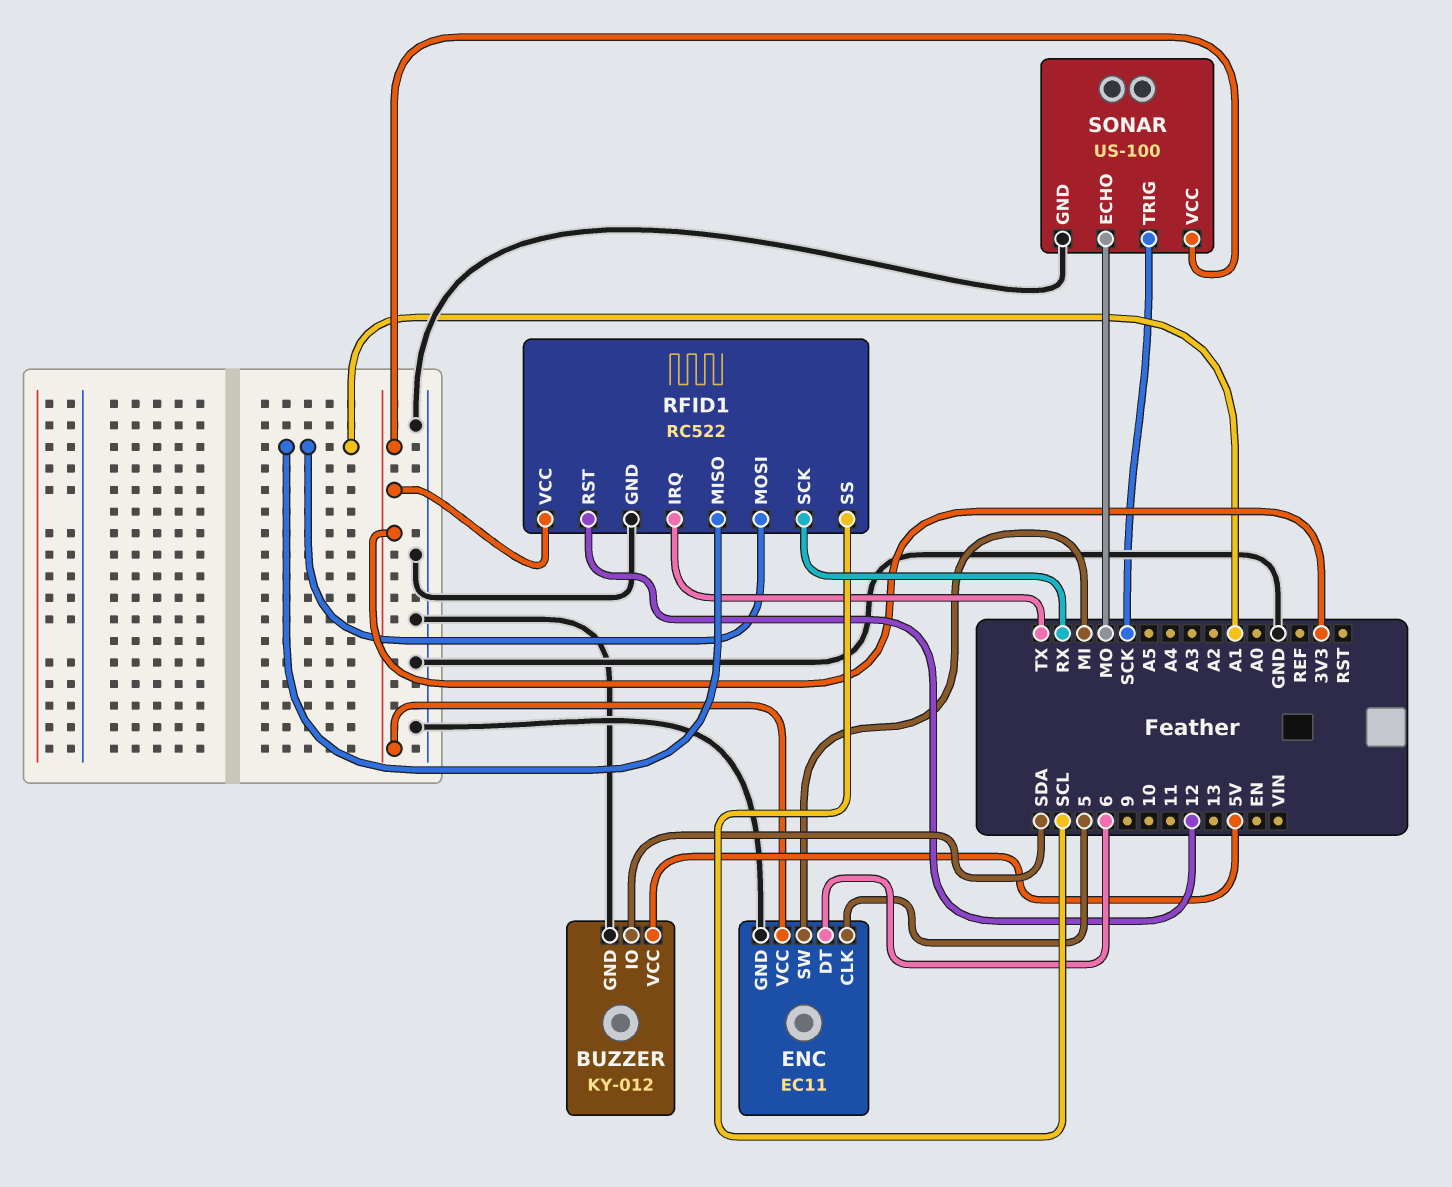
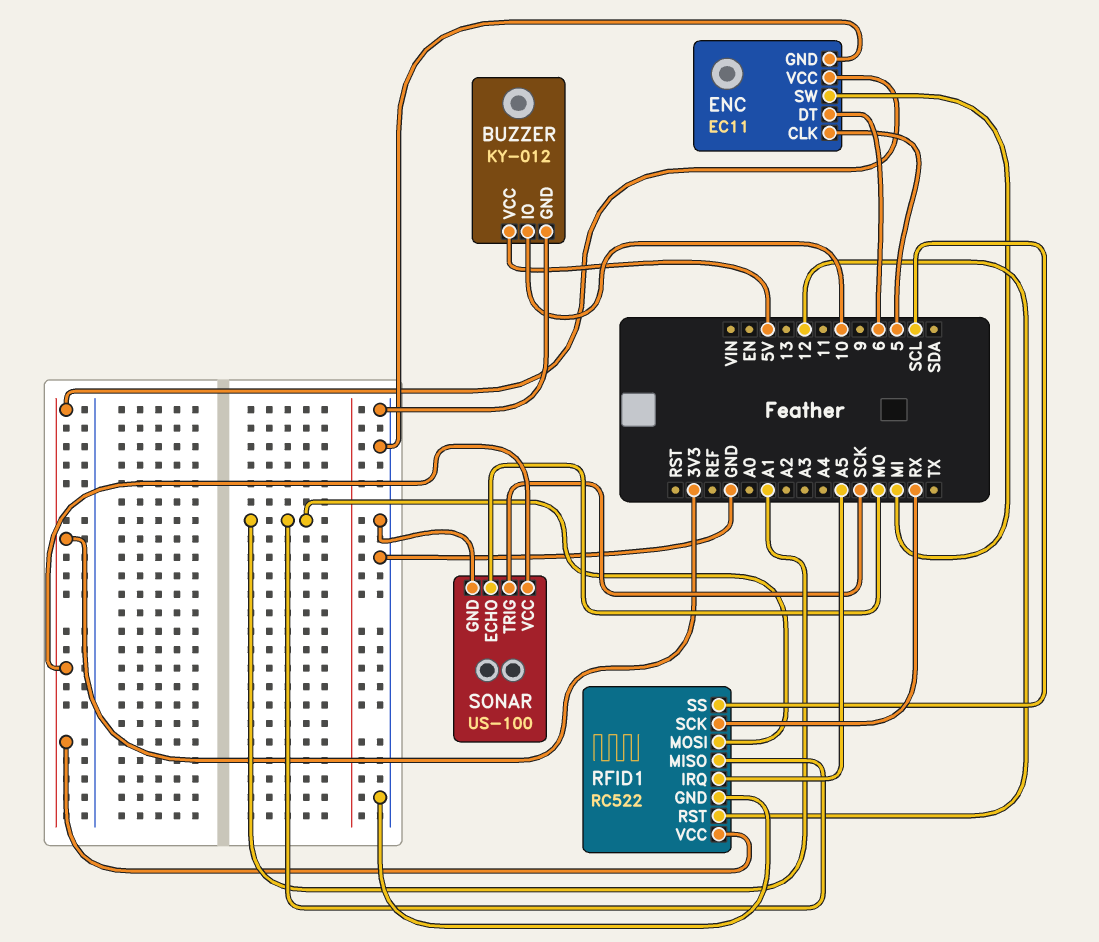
BUZZER pin IO: SDA -> 10
RFID1 pin IRQ: TX -> A5

